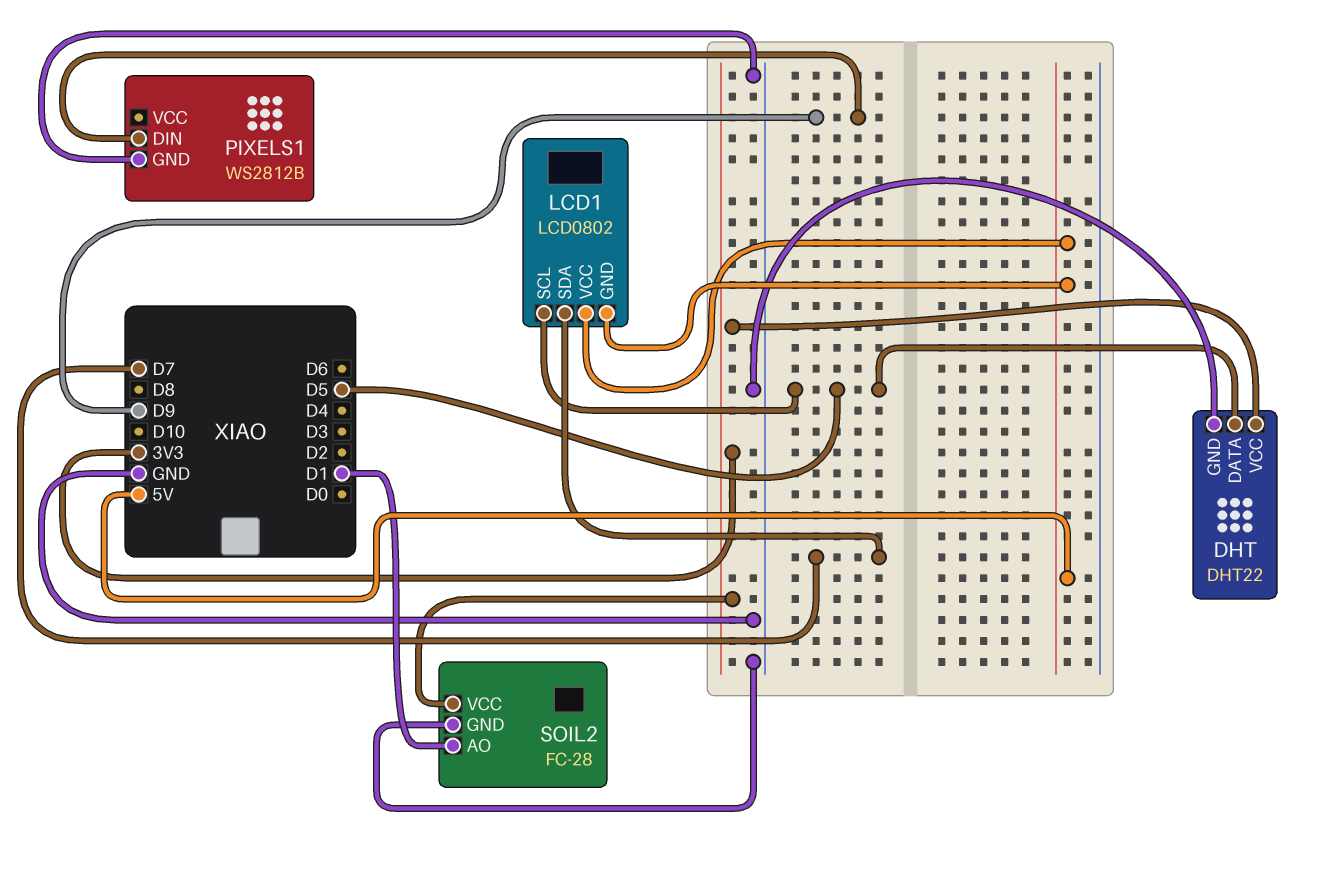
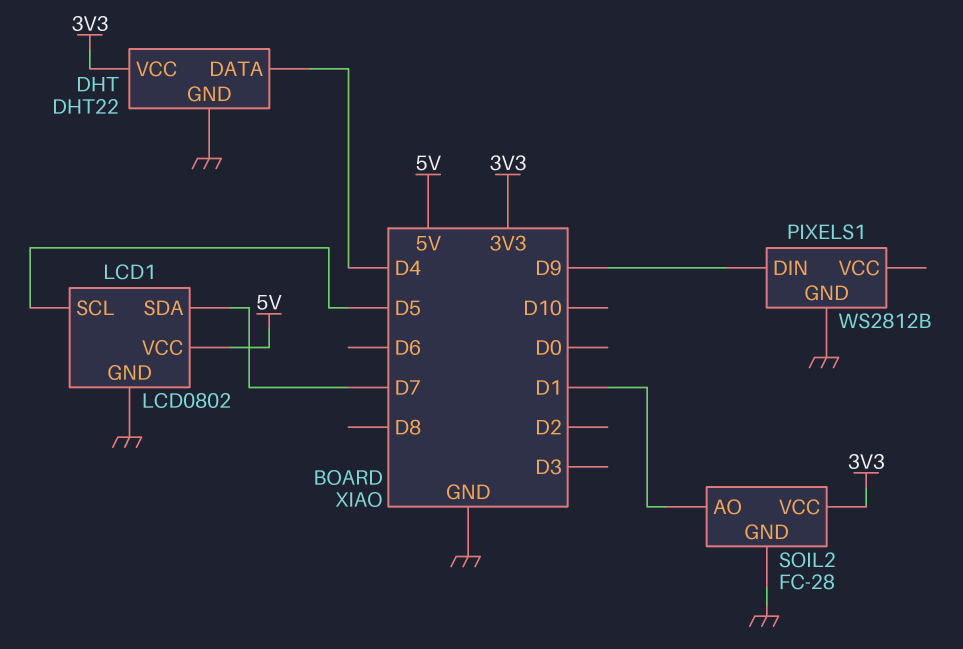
DHT pin DATA: D5 -> D4
LCD1 pin GND: 5V -> GND

